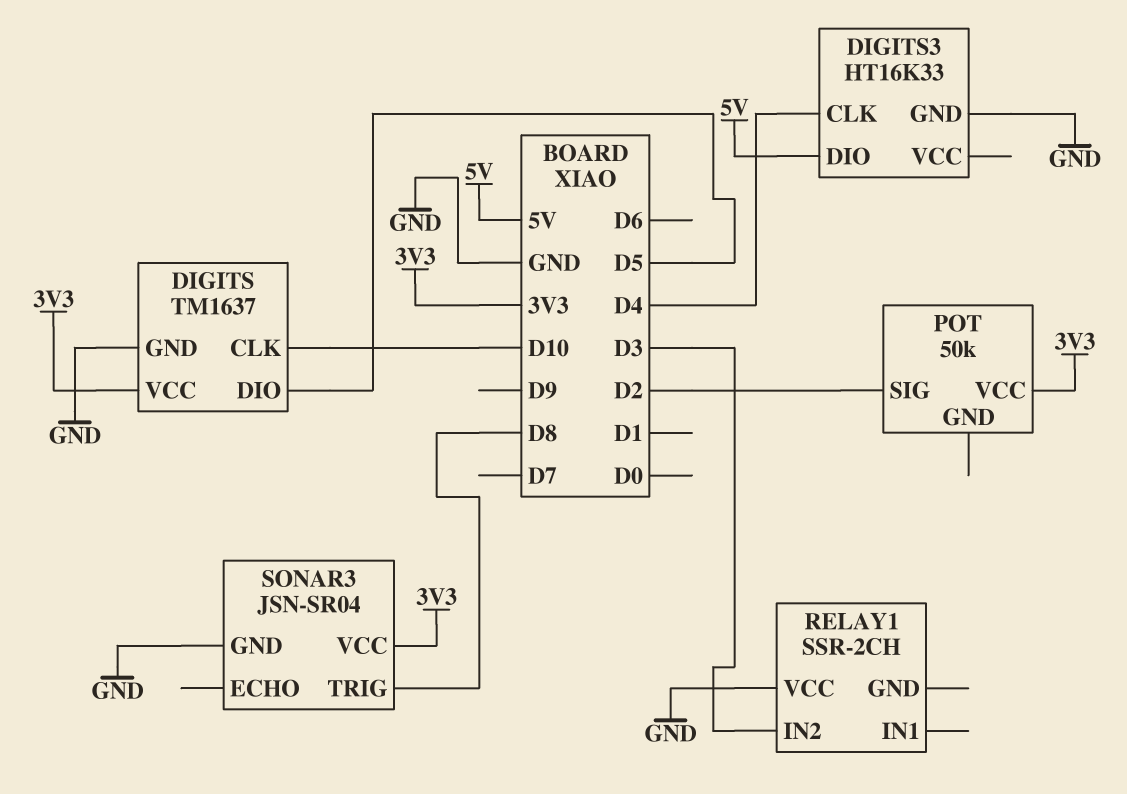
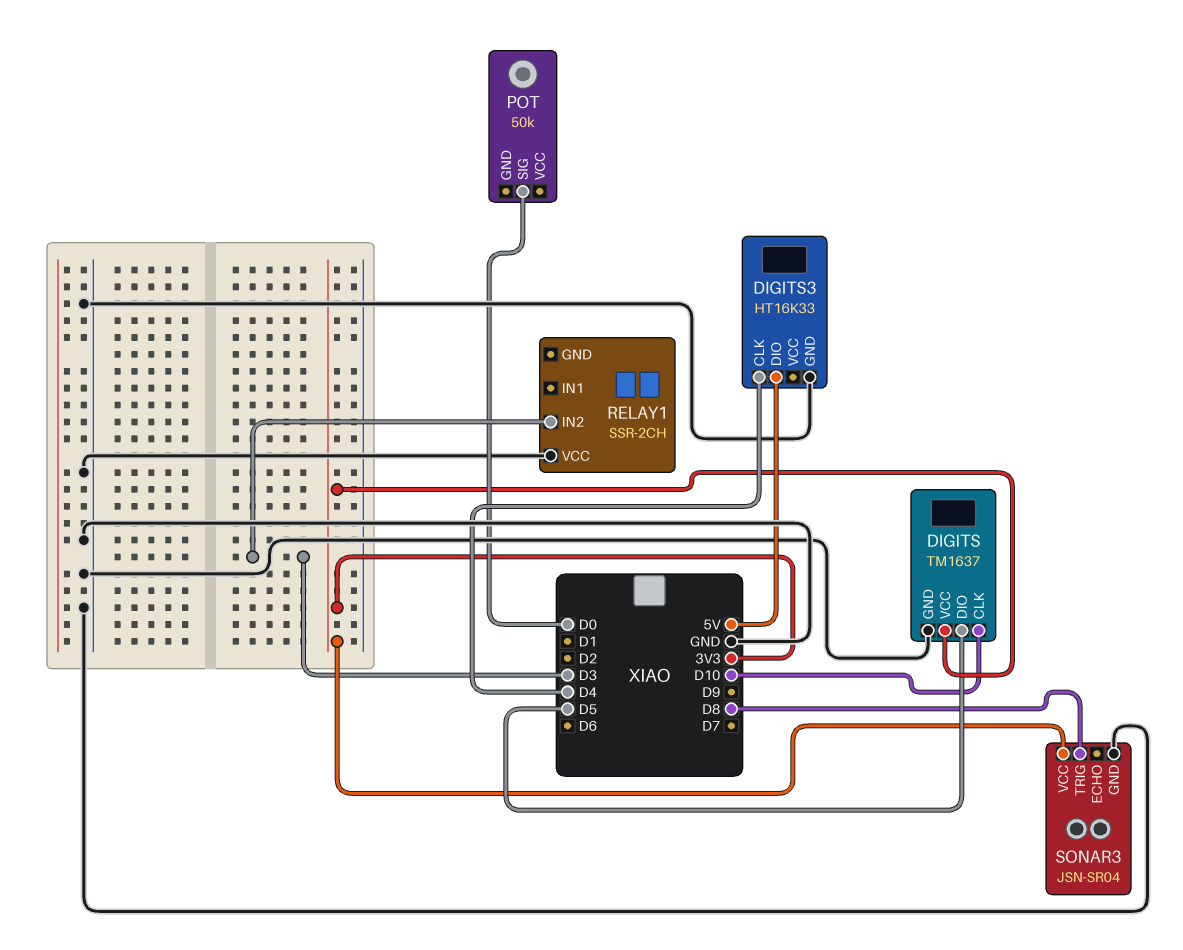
POT pin SIG: D2 -> D0
POT pin VCC: 3V3 -> none

